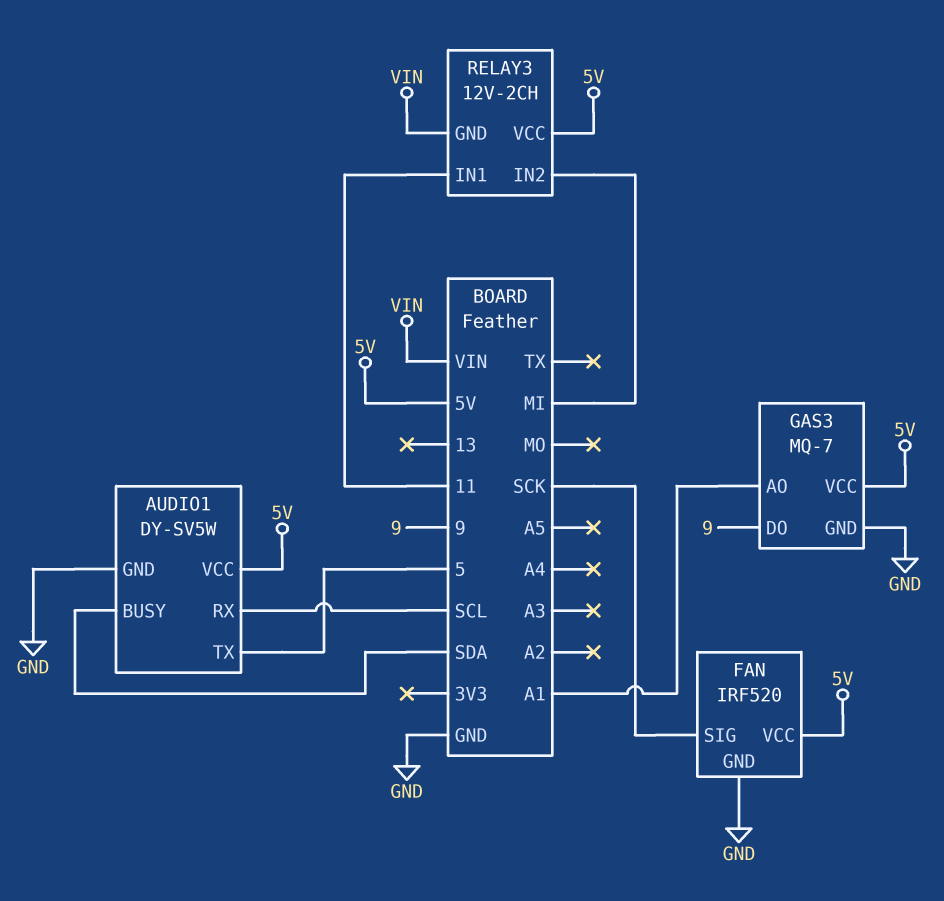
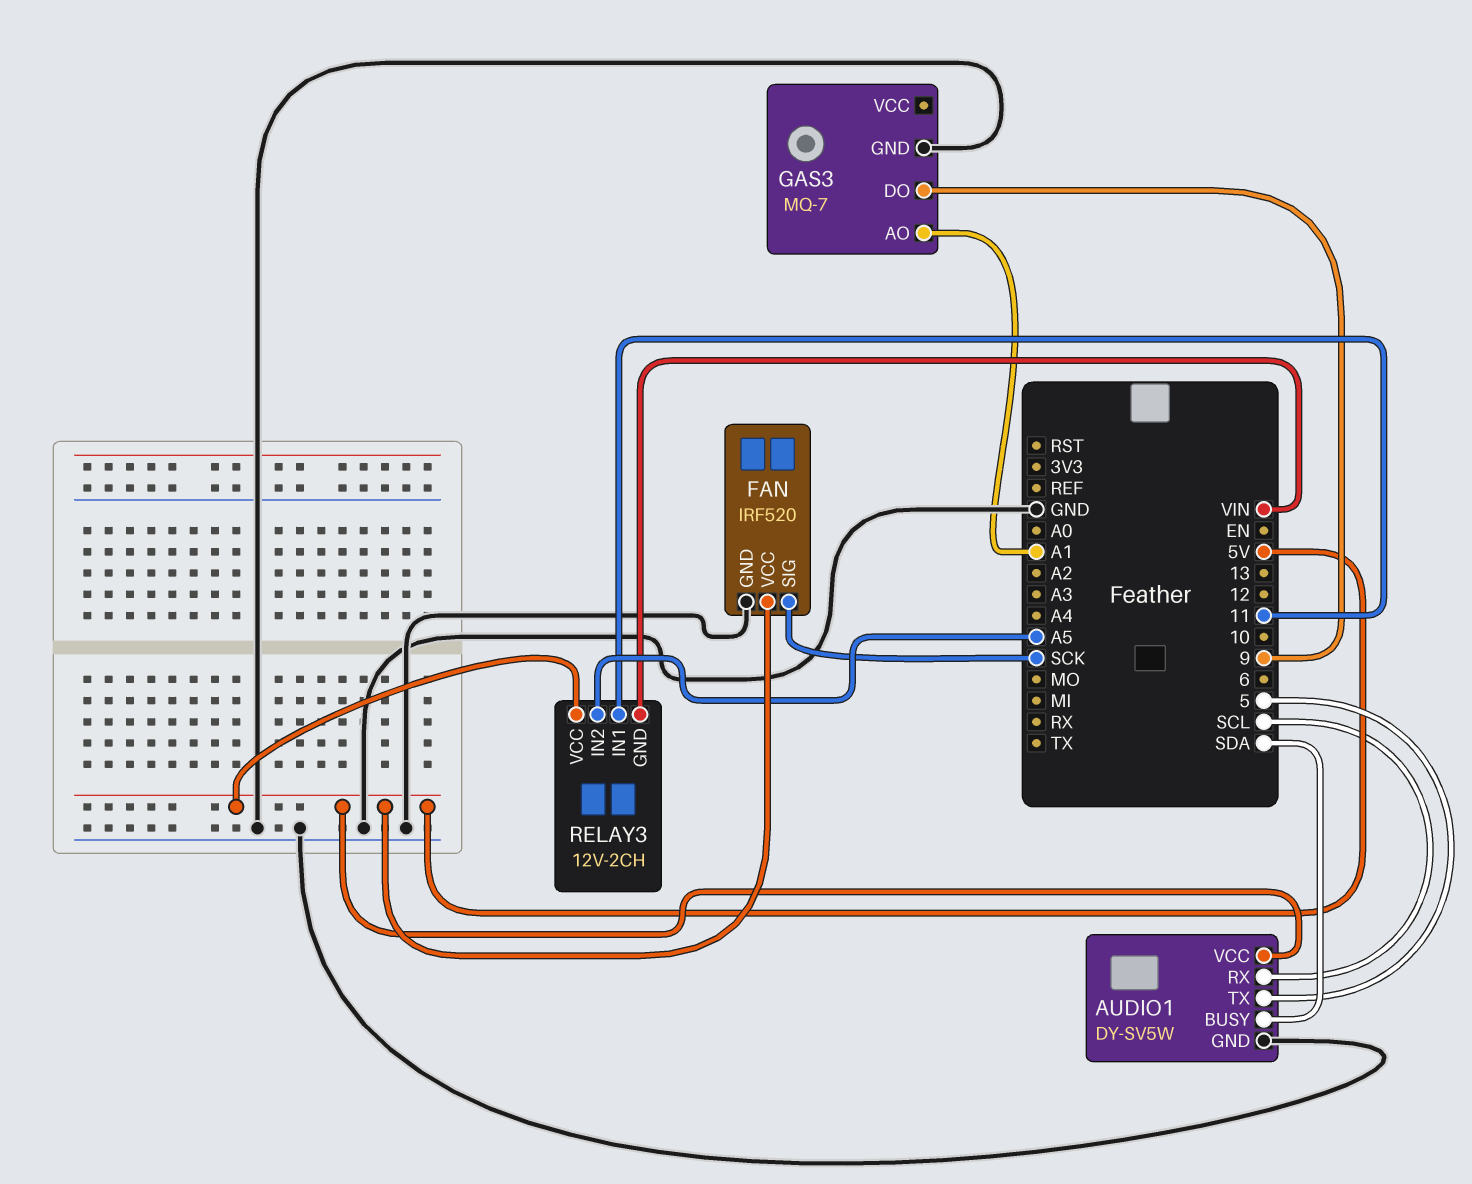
GAS3 pin VCC: 5V -> none
RELAY3 pin IN2: MI -> A5

